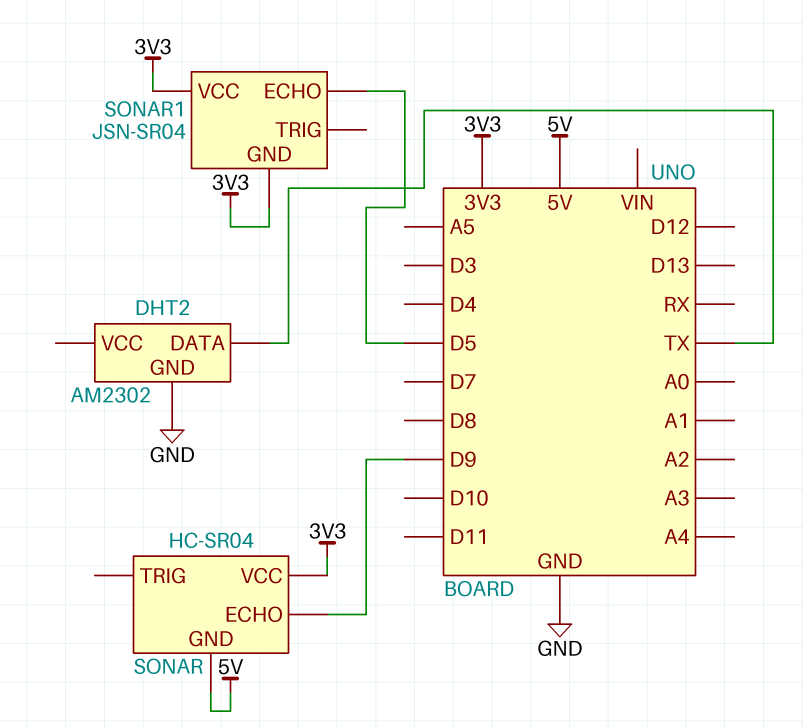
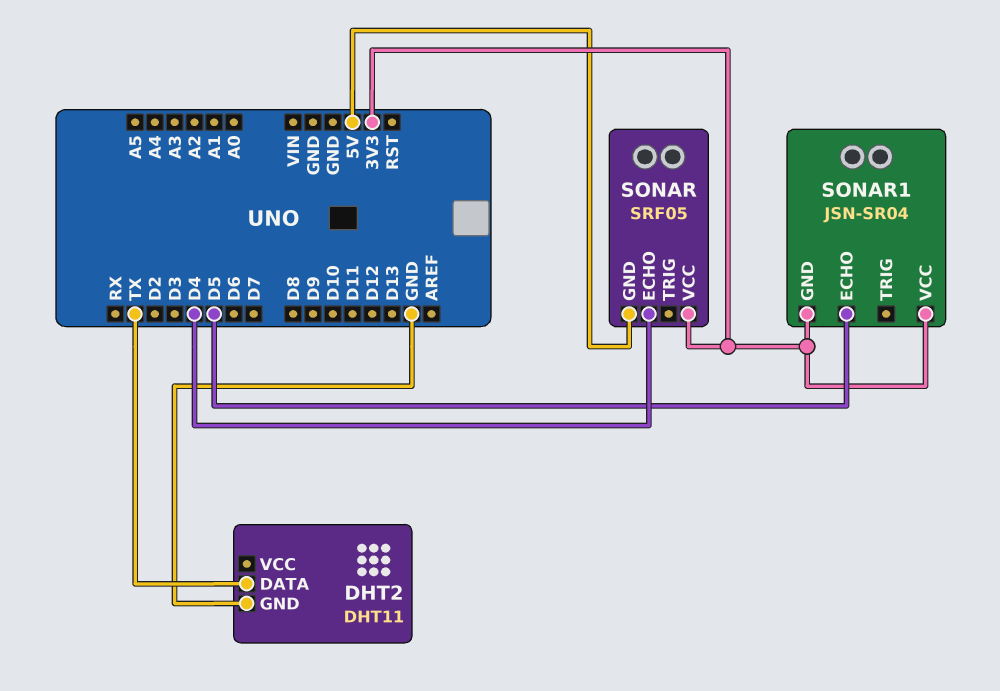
DHT2: AM2302 -> DHT11
SONAR: HC-SR04 -> SRF05
SONAR pin ECHO: D9 -> D4

